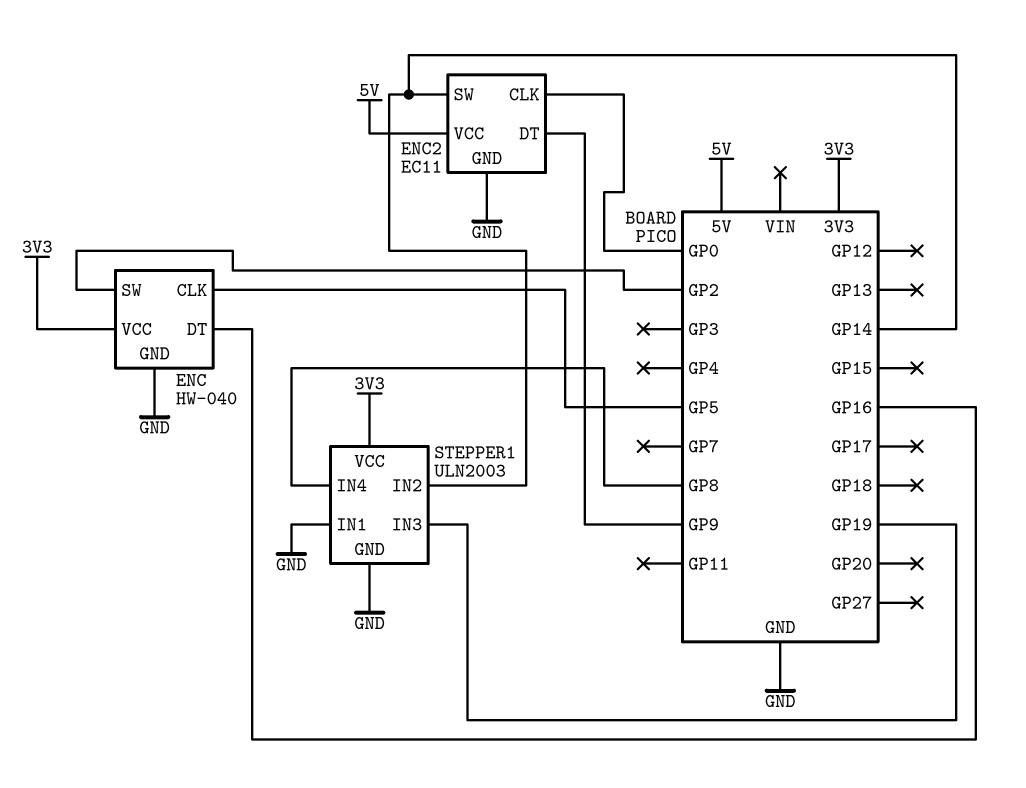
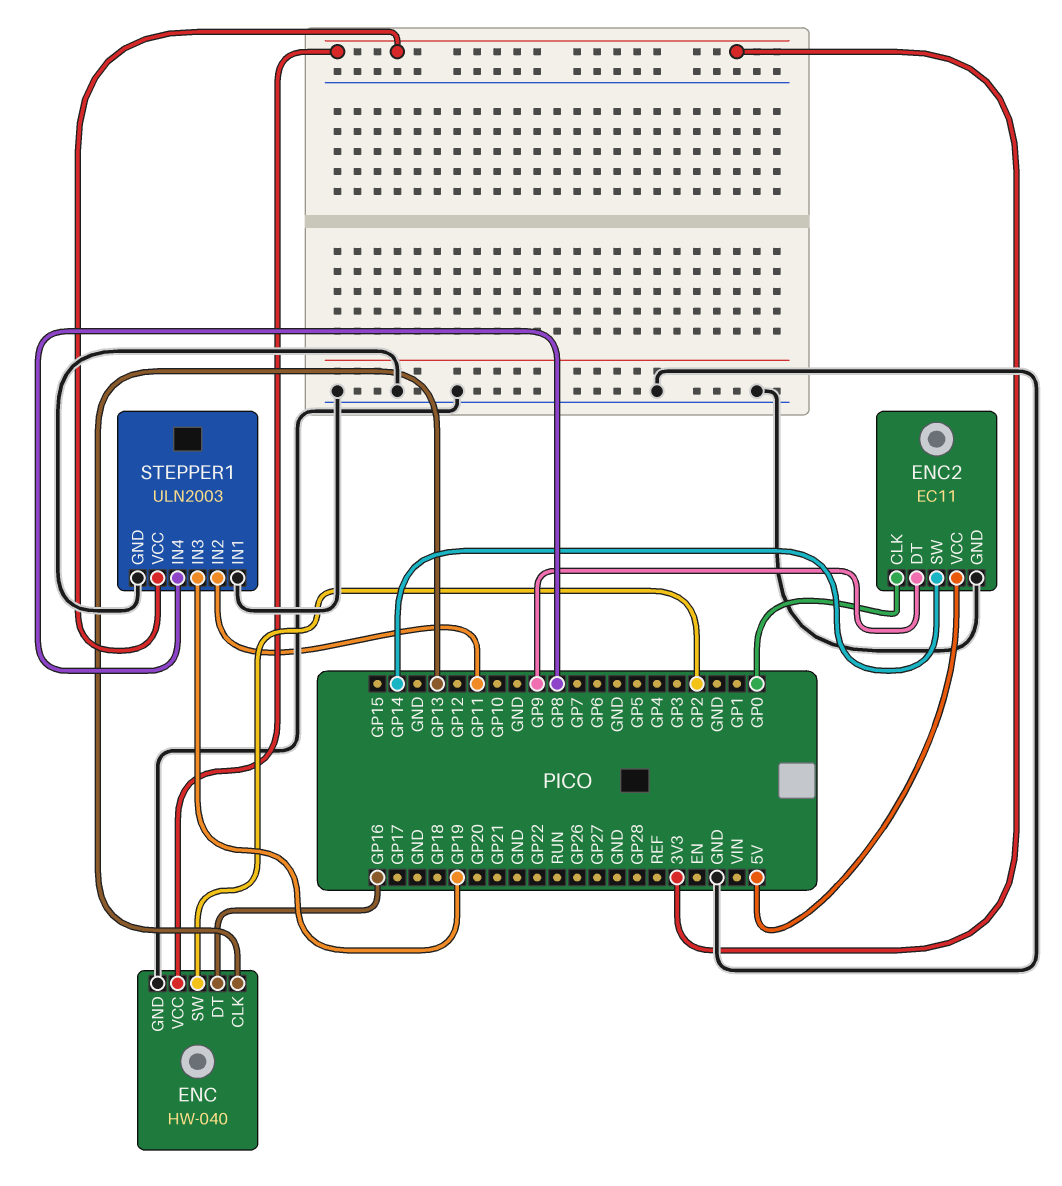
ENC pin CLK: GP5 -> GP13
STEPPER1 pin IN2: GP14 -> GP11

